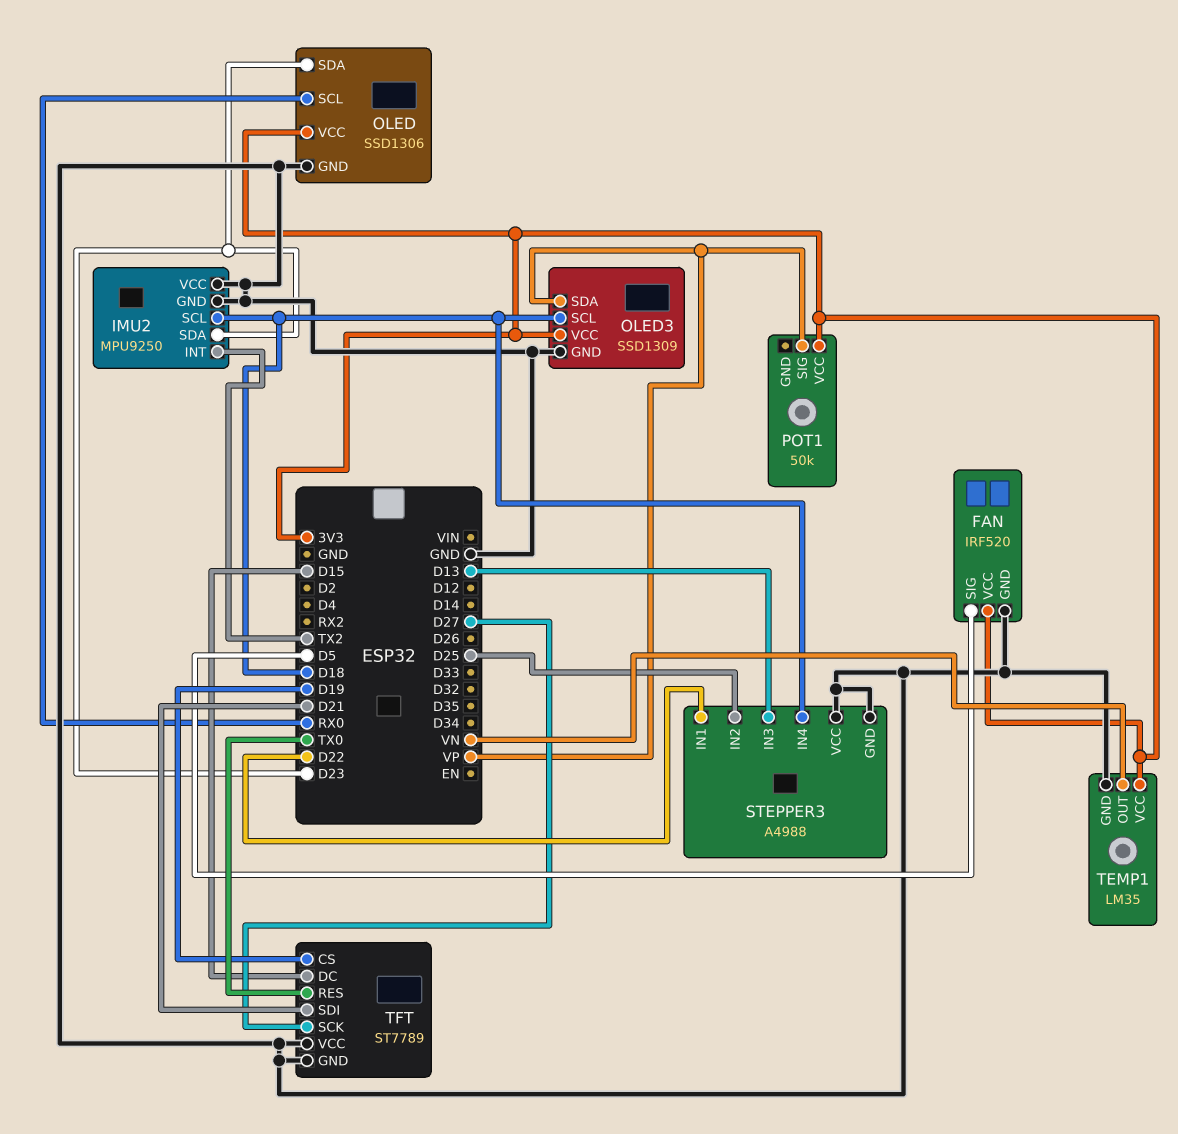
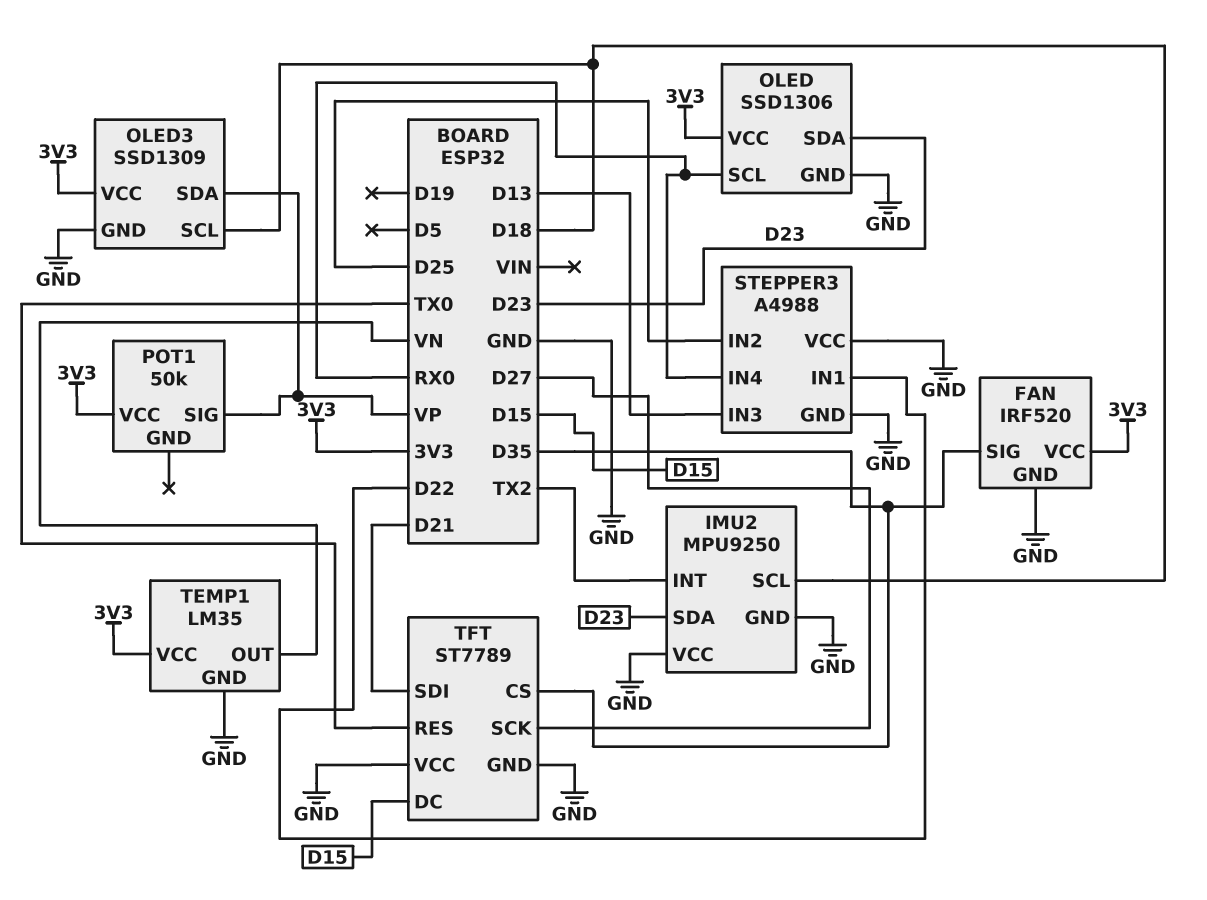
FAN pin SIG: D5 -> D35
STEPPER3 pin IN4: D18 -> RX0
TFT pin CS: D19 -> D35

